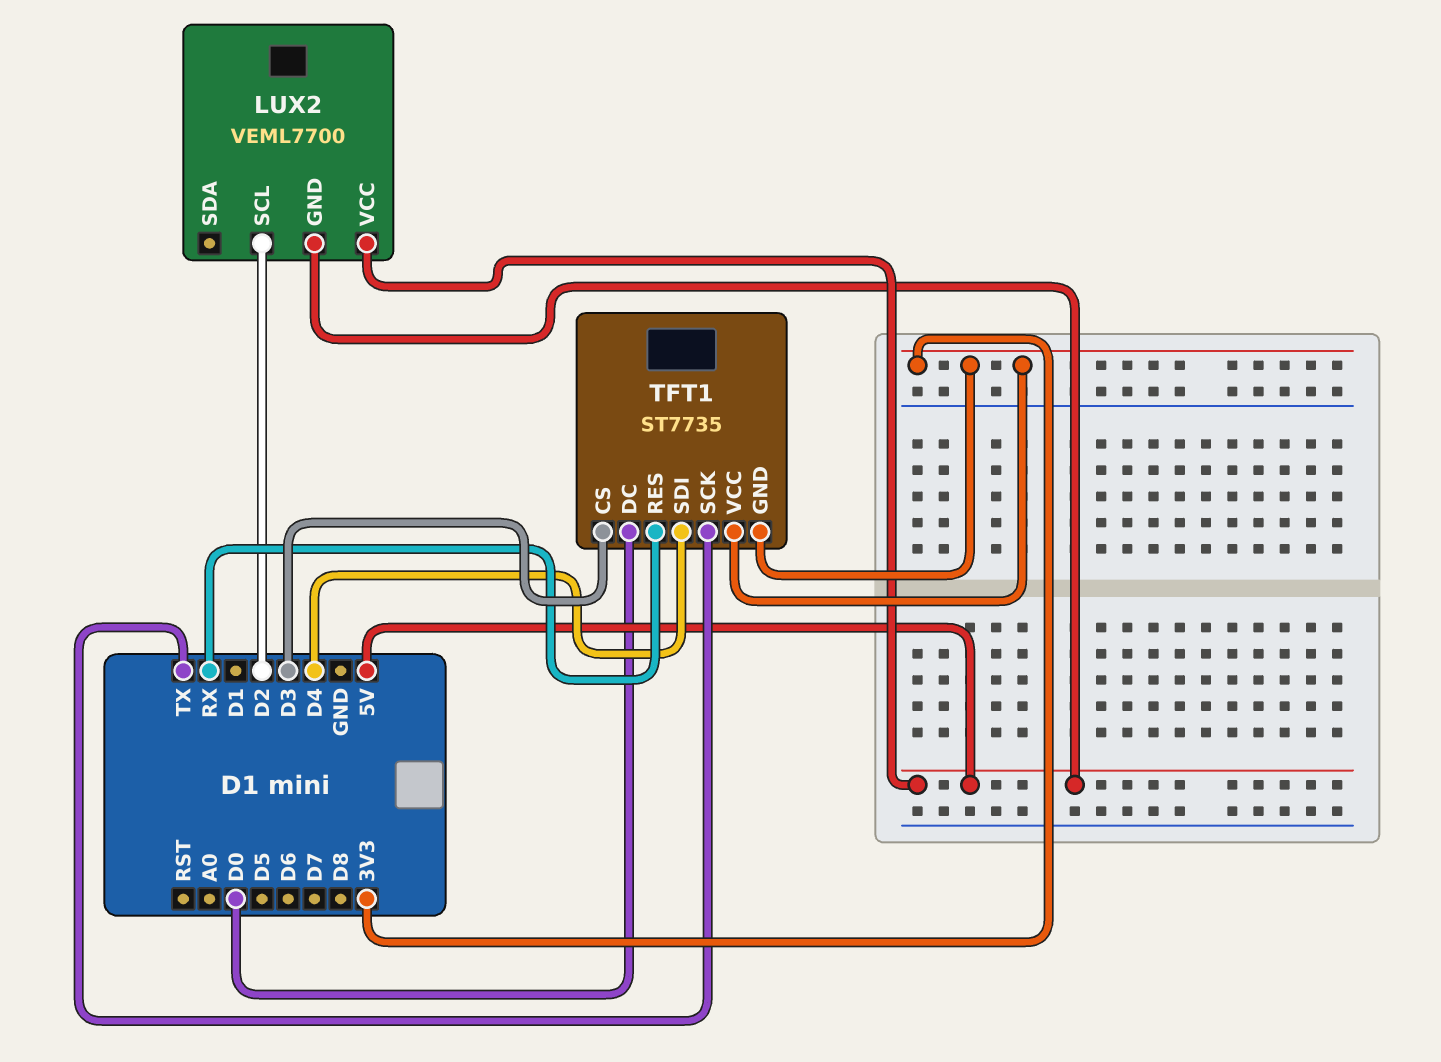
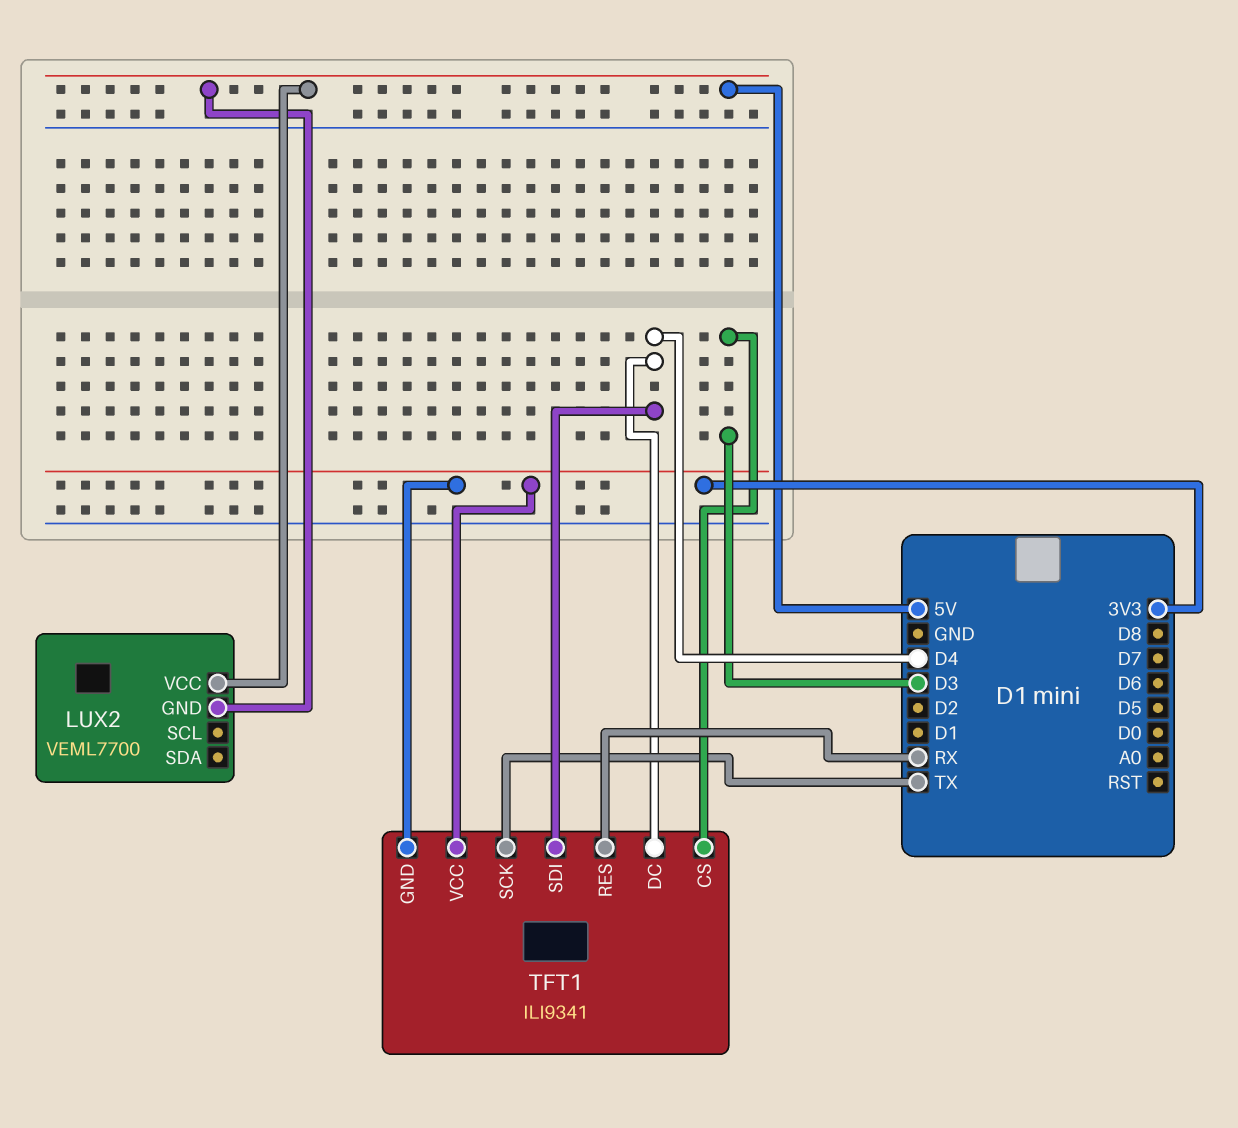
LUX2 pin SCL: D2 -> none
TFT1: ST7735 -> ILI9341
TFT1 pin DC: D0 -> D4

